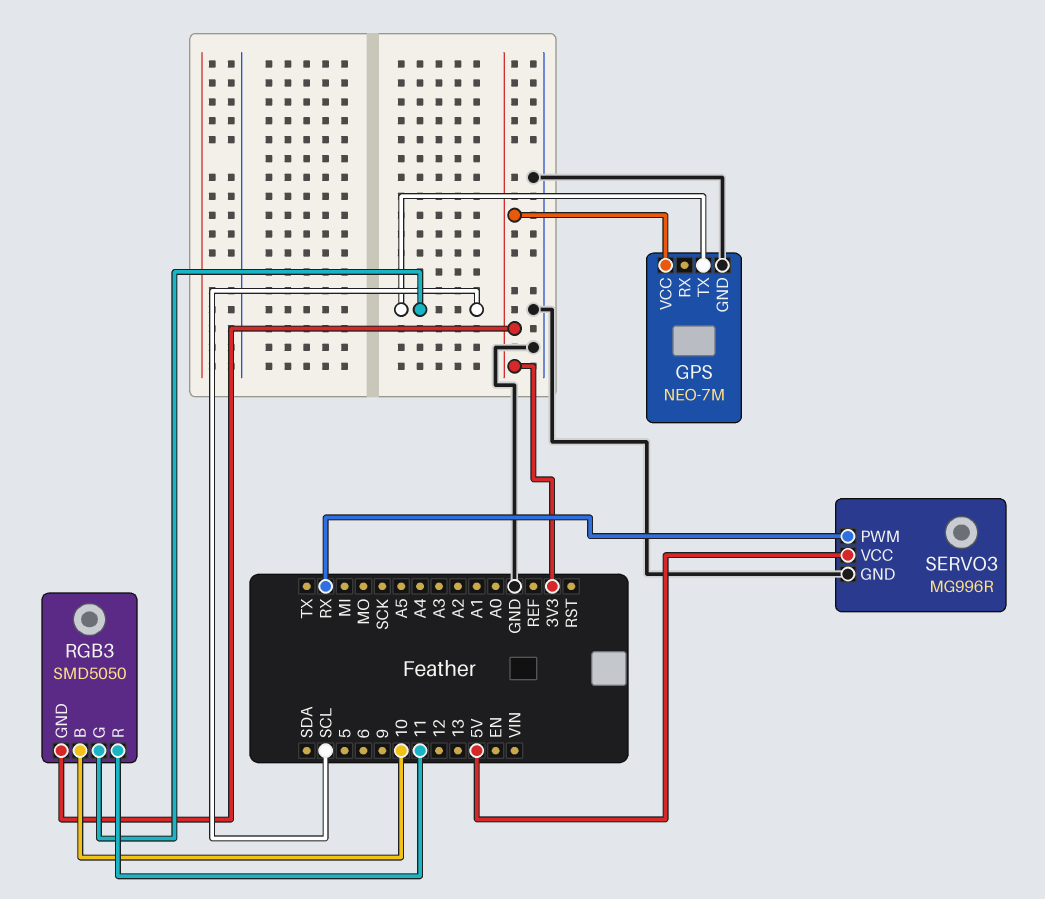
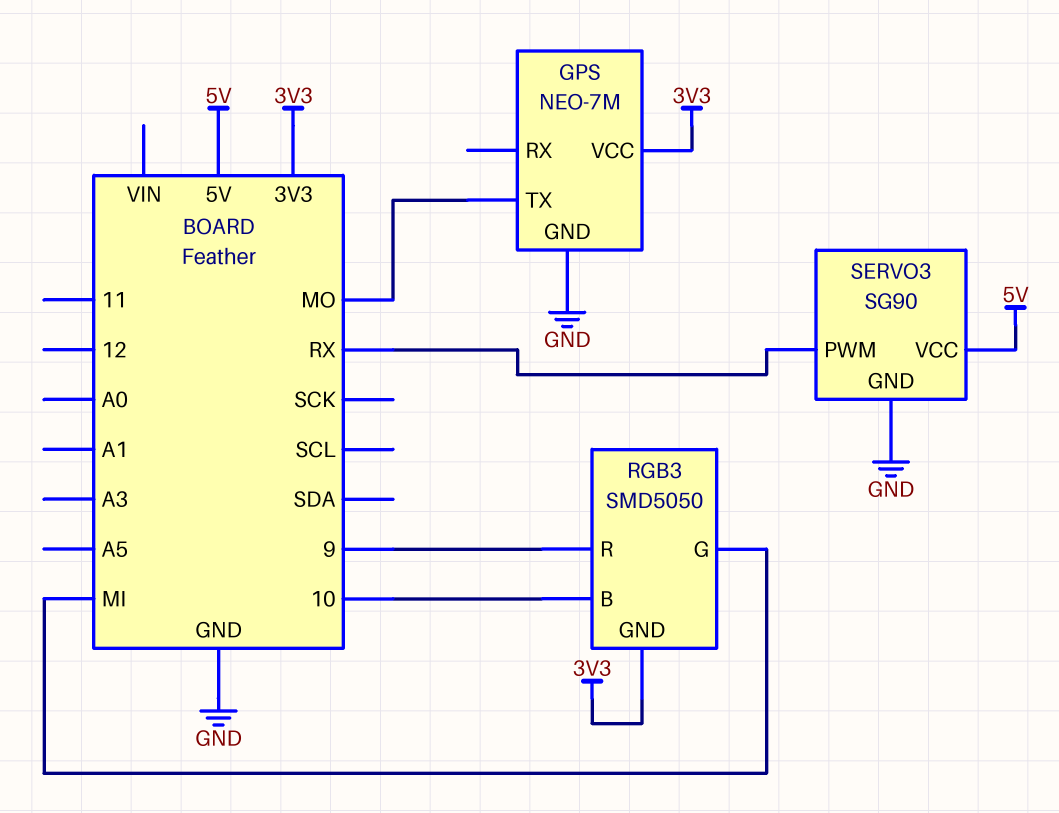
GPS pin TX: SCL -> MO
RGB3 pin G: SCL -> MI
RGB3 pin R: 11 -> 9
SERVO3: MG996R -> SG90

